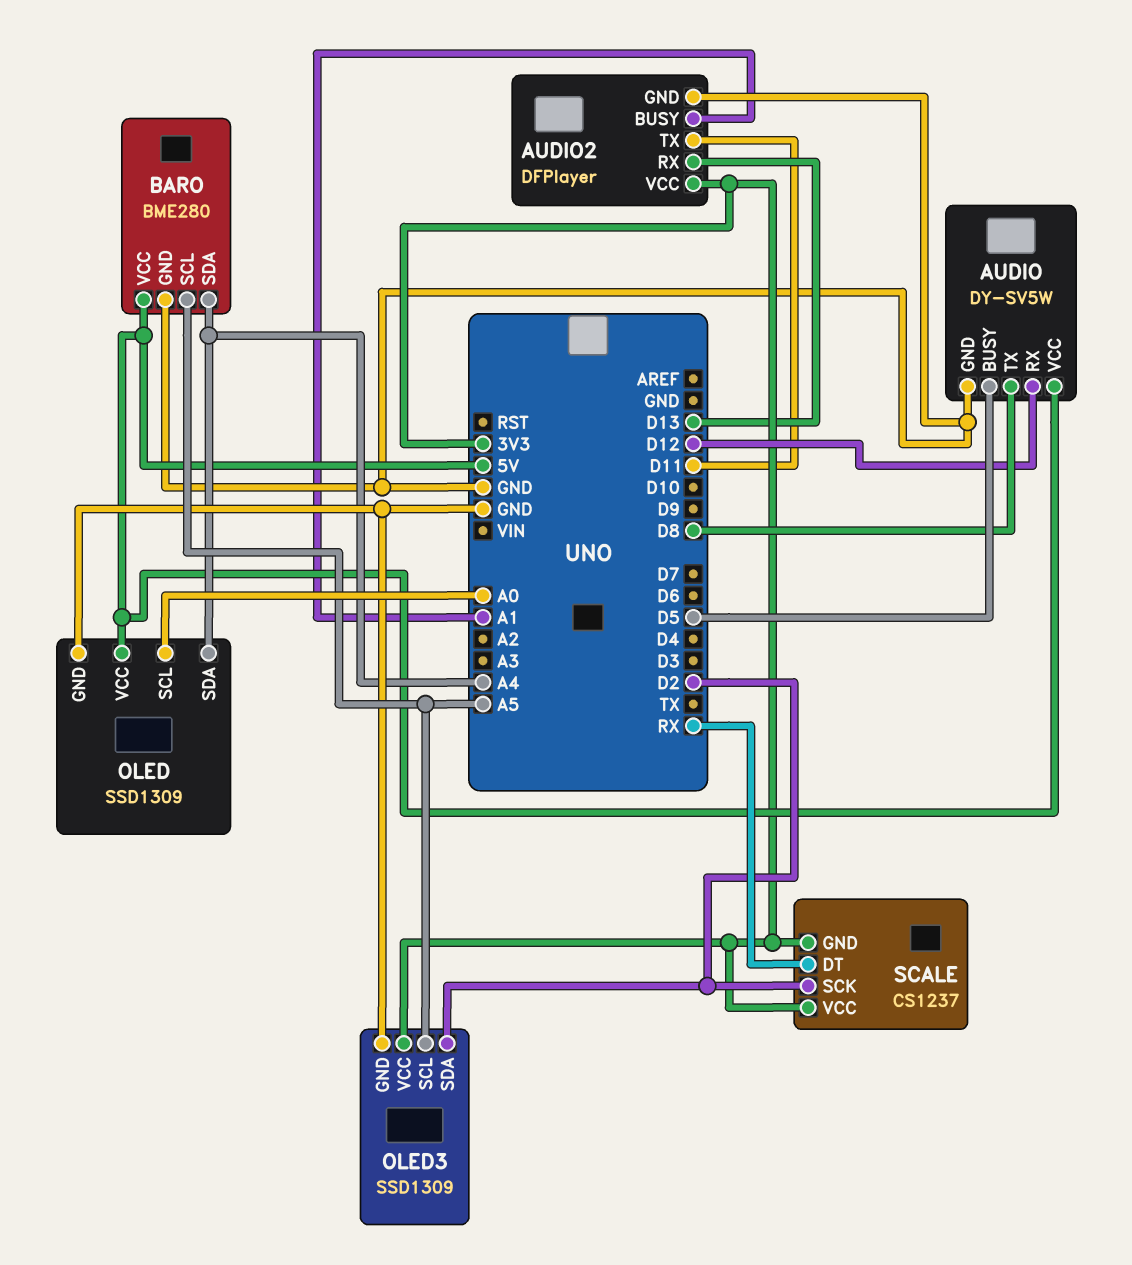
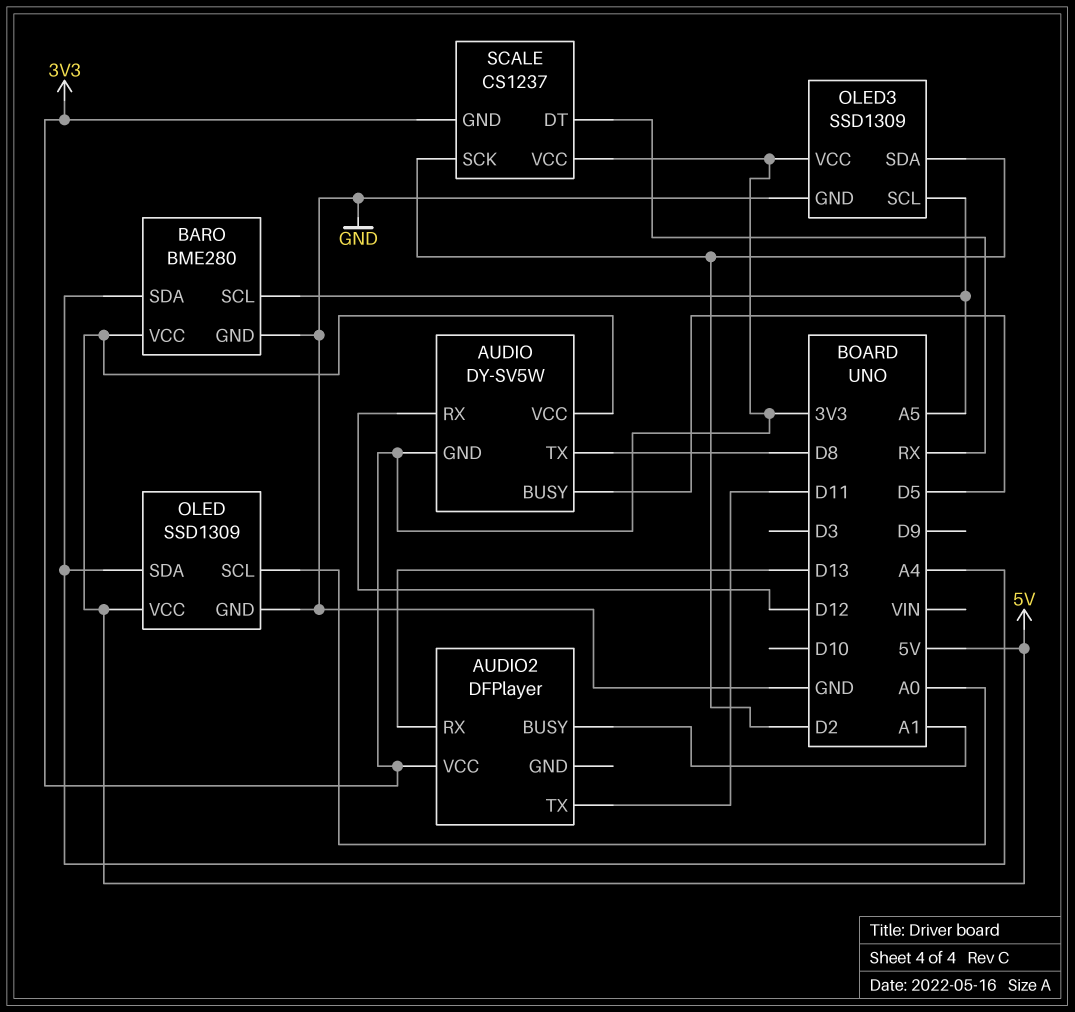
AUDIO pin GND: GND -> 3V3
AUDIO2 pin GND: GND -> none

